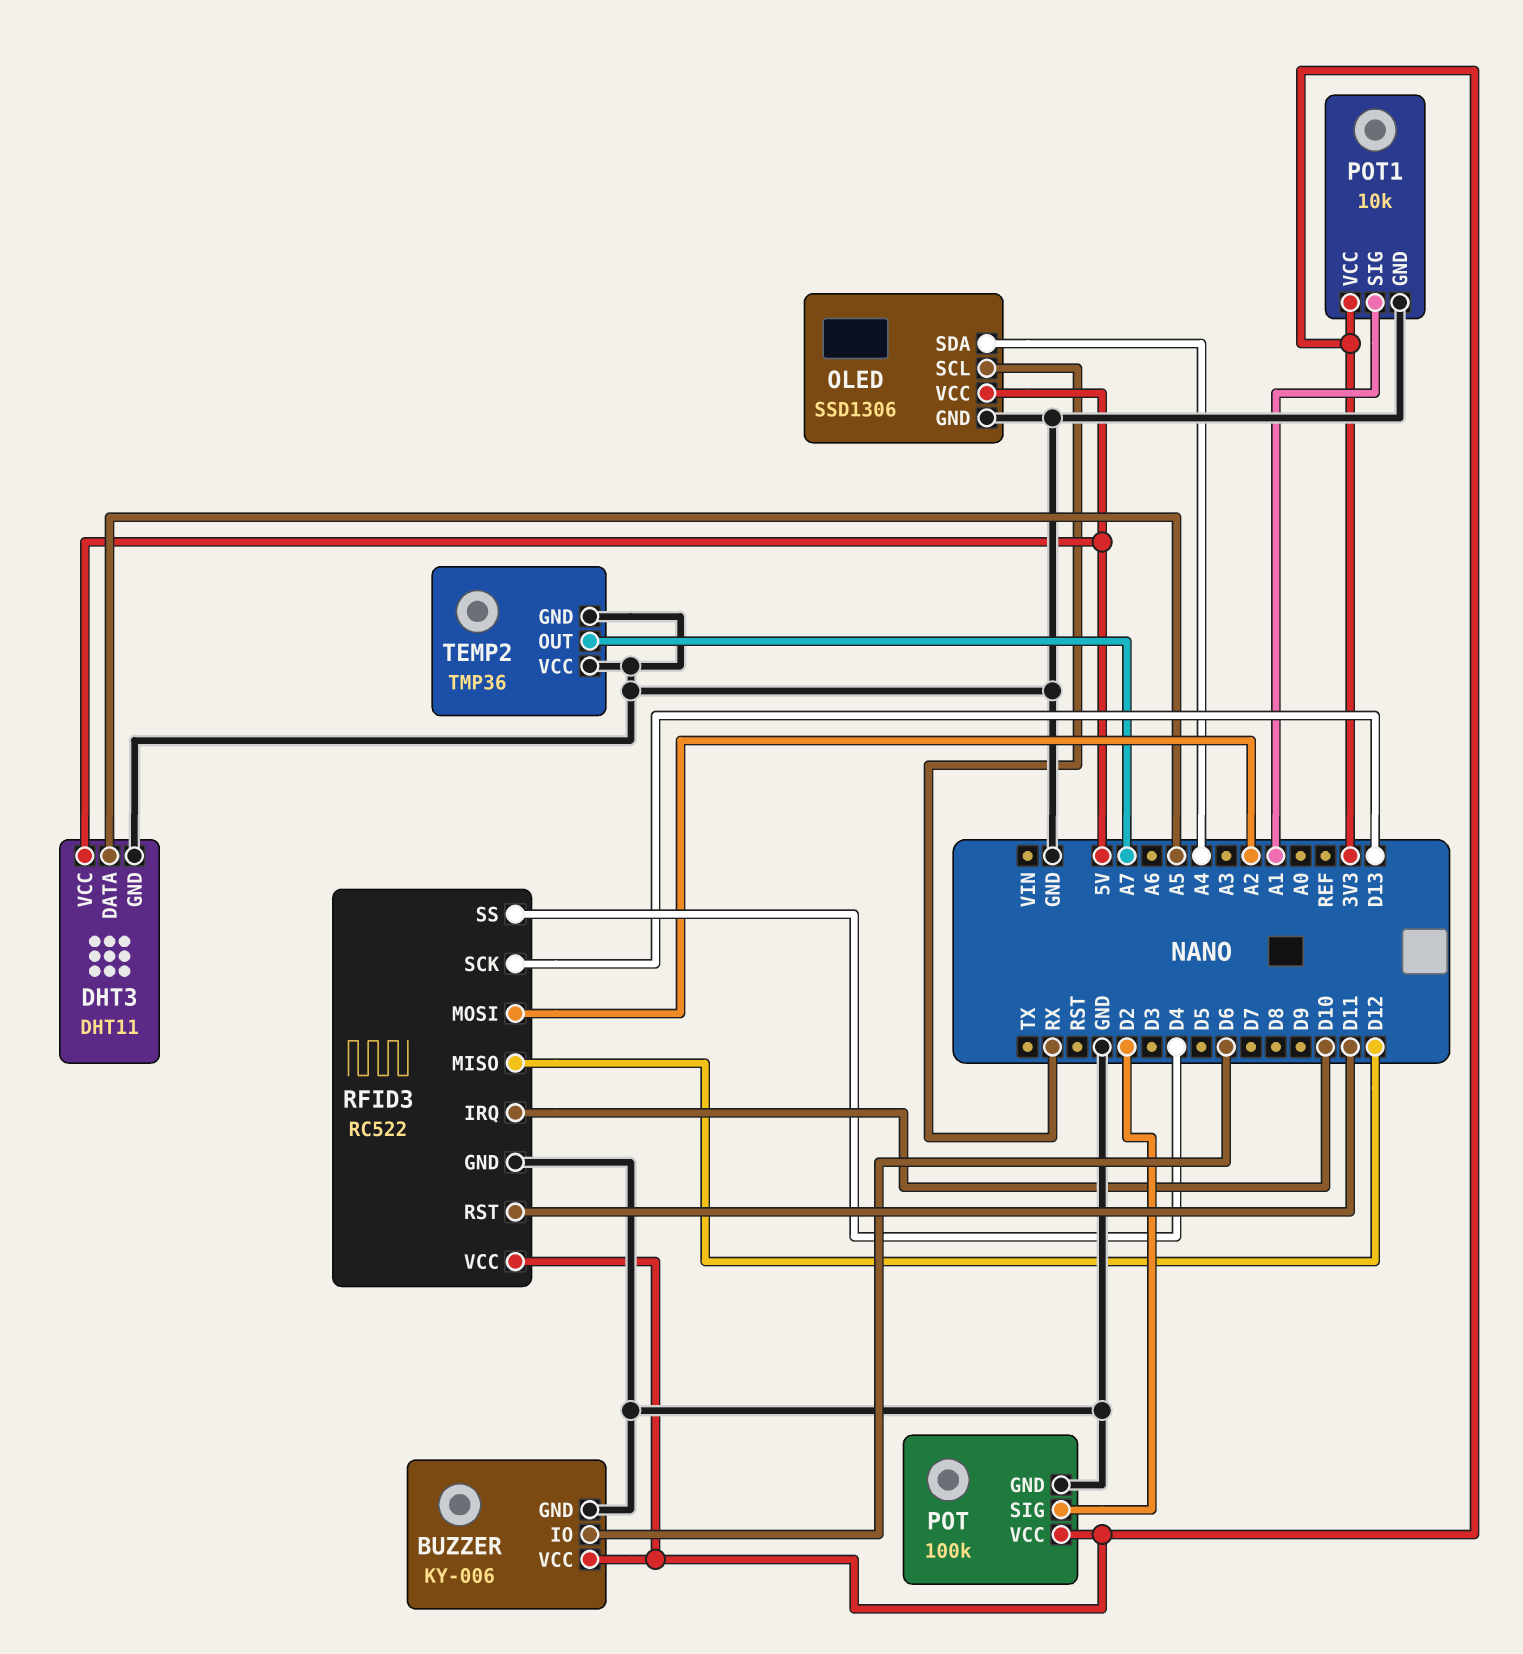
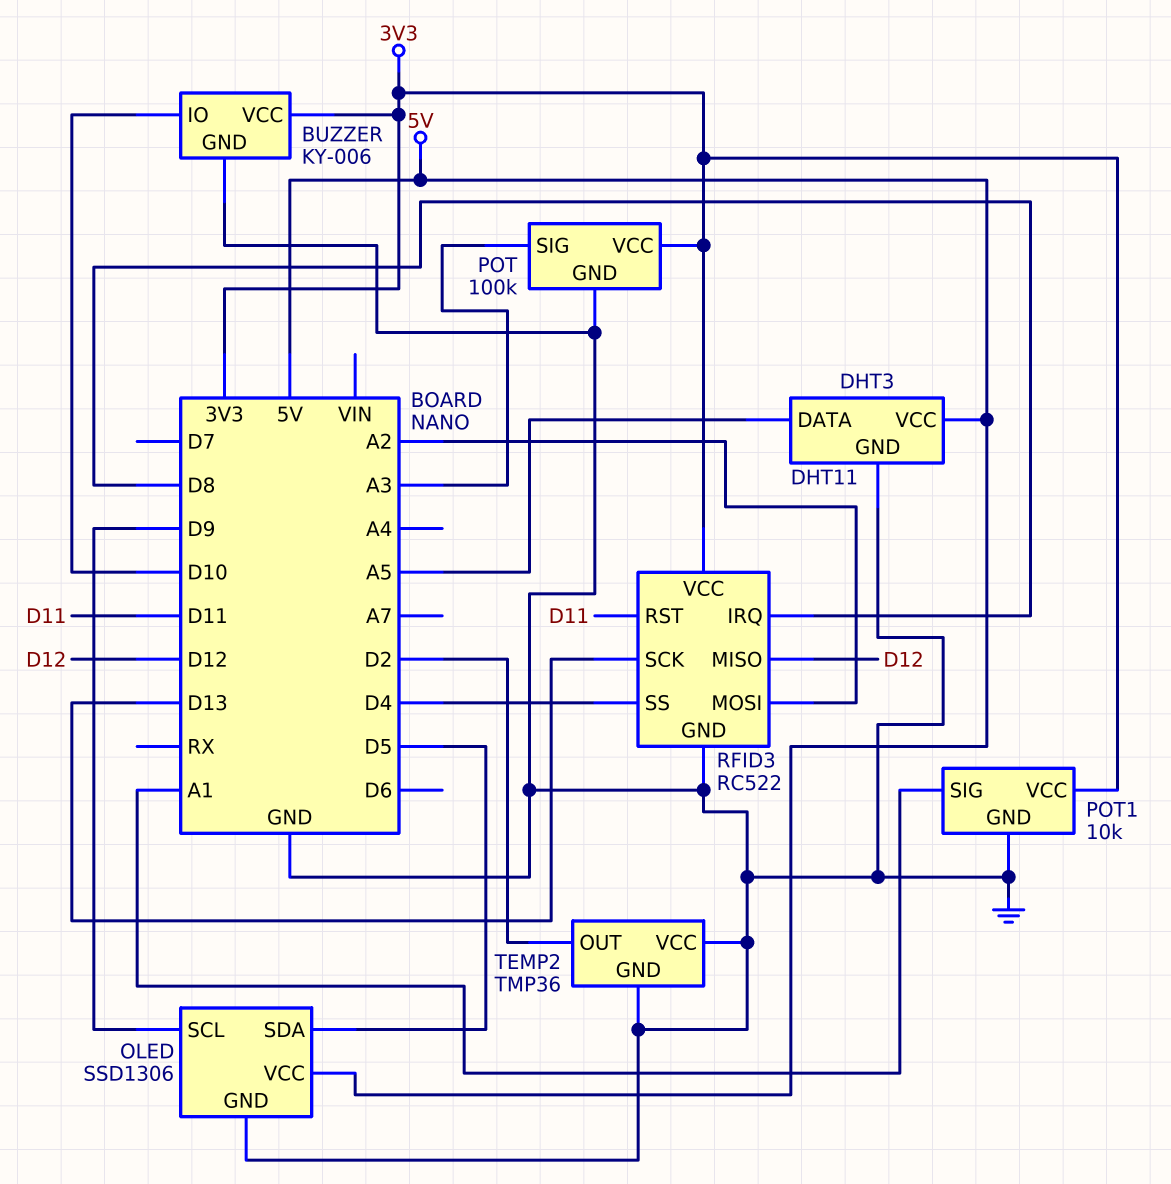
BUZZER pin IO: D6 -> D10
OLED pin SCL: RX -> D9
OLED pin SDA: A4 -> D5
POT pin SIG: D2 -> A3
RFID3 pin IRQ: D10 -> D8
TEMP2 pin OUT: A7 -> D2

